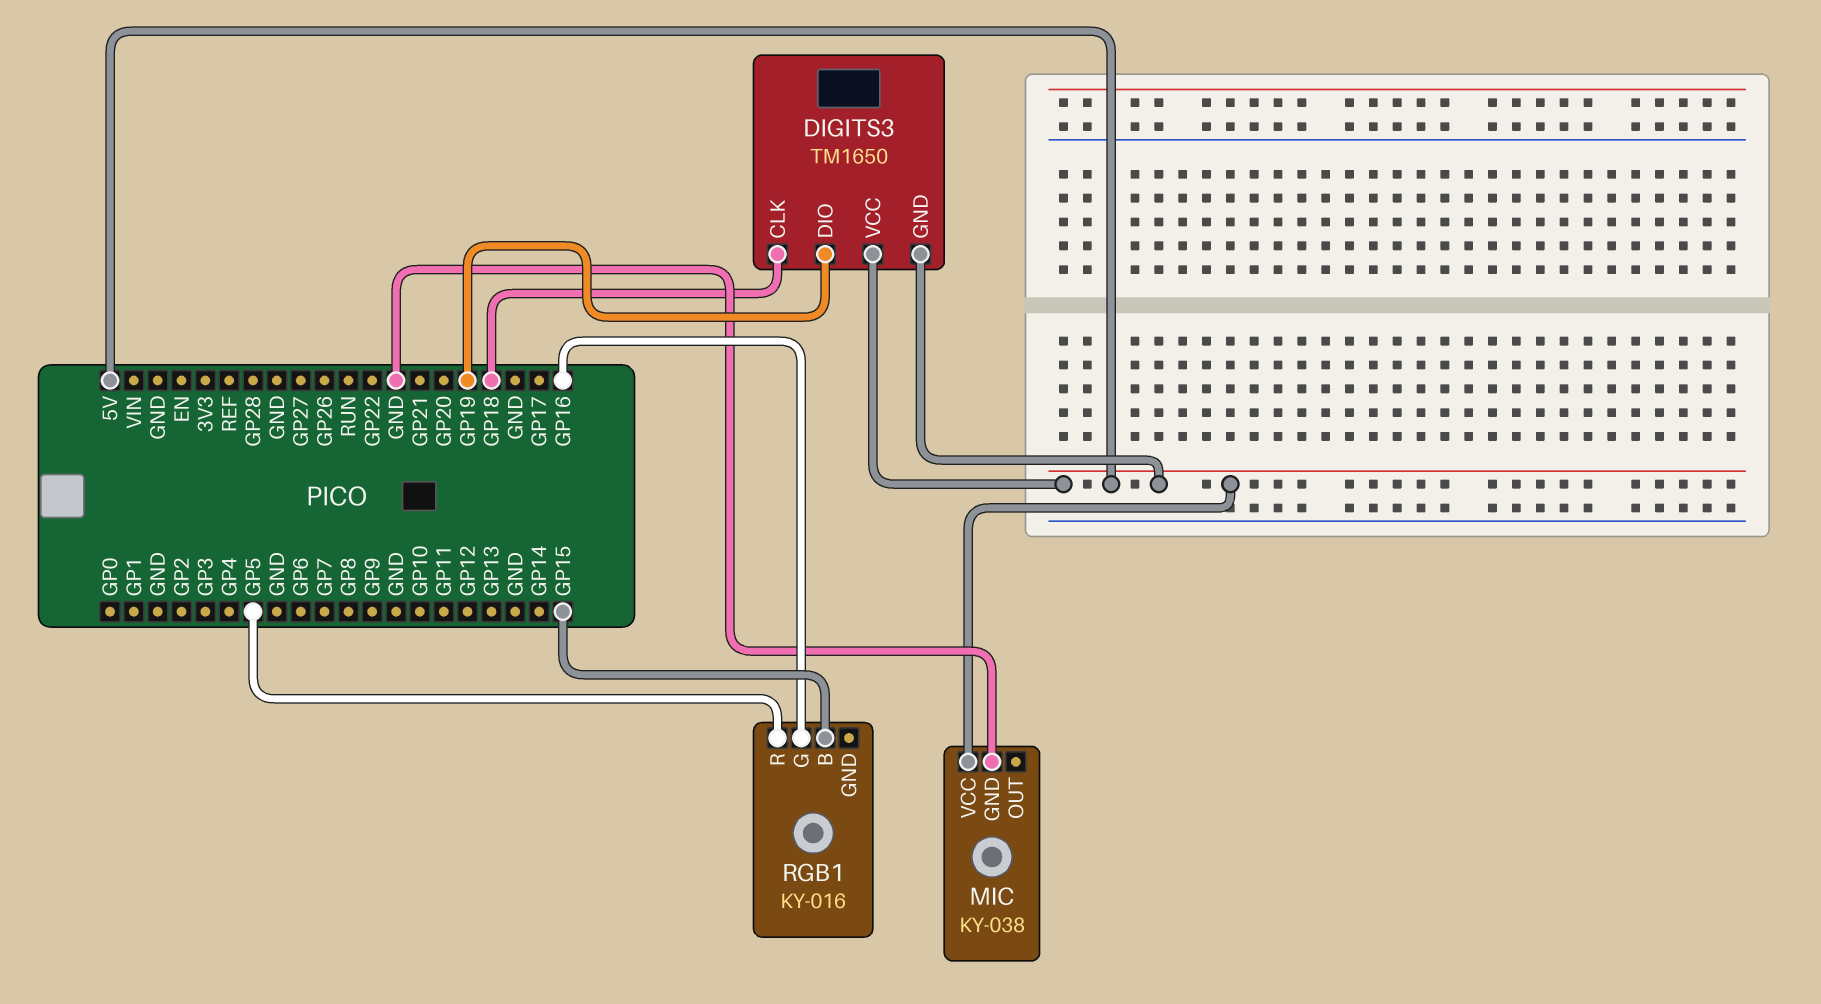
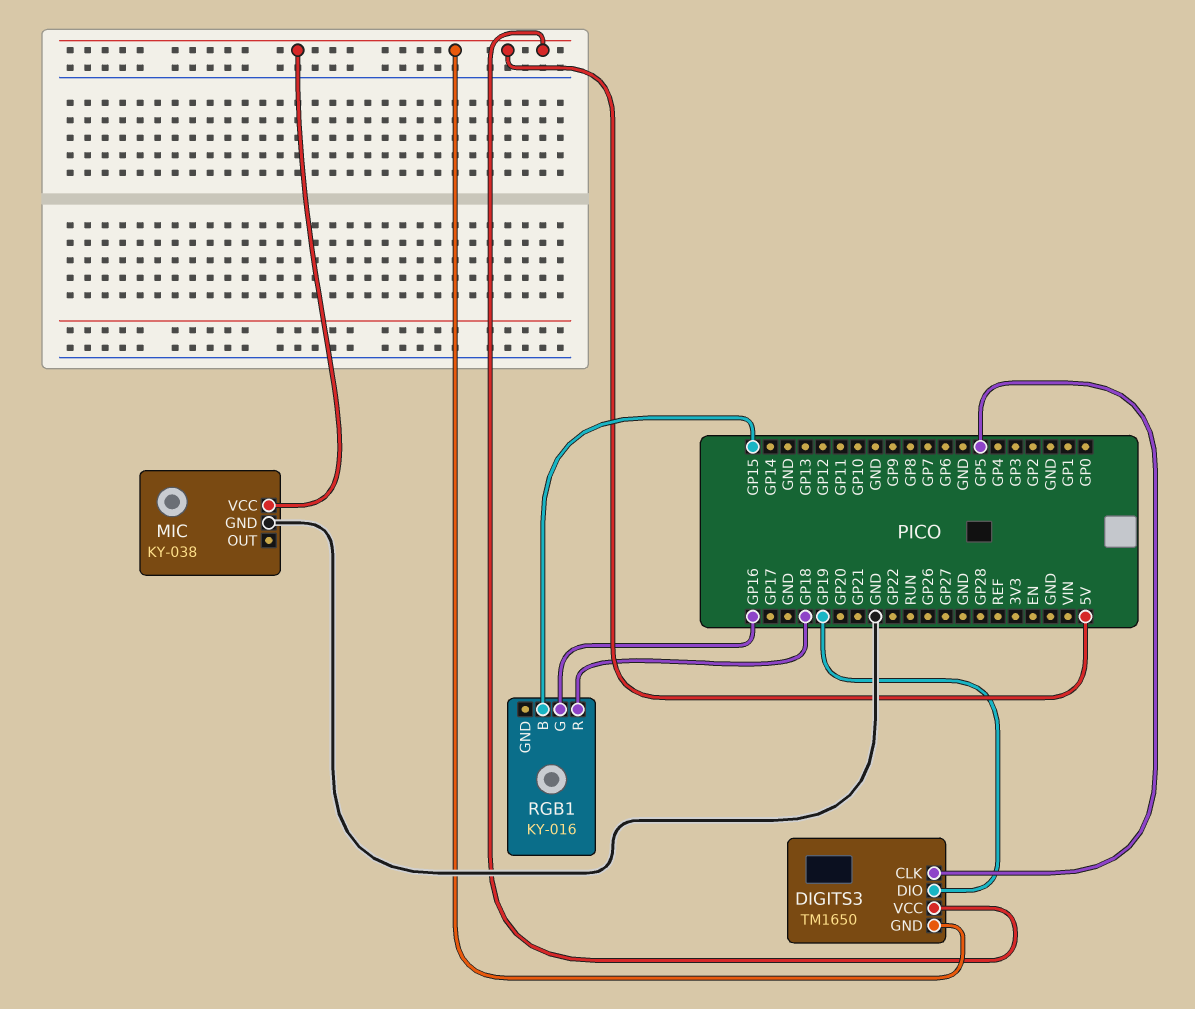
DIGITS3 pin CLK: GP18 -> GP5
RGB1 pin R: GP5 -> GP18

